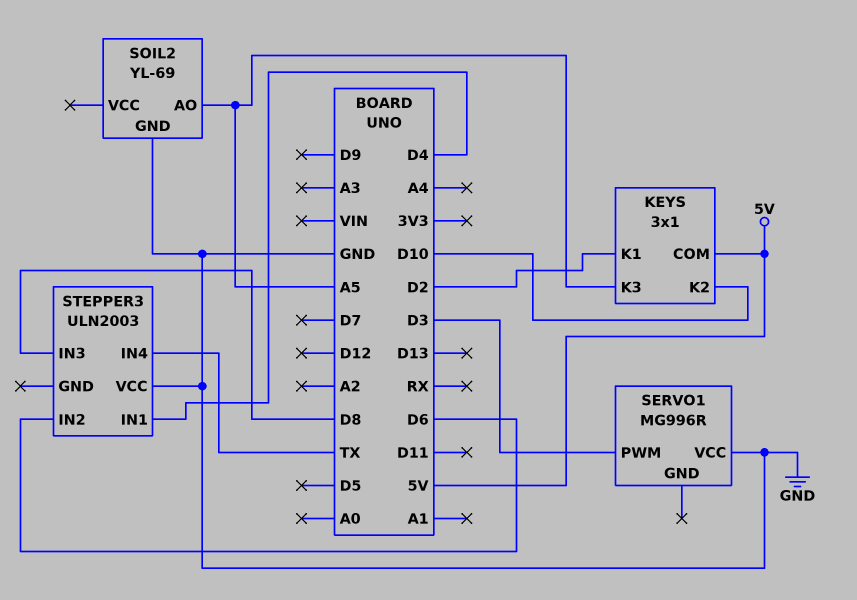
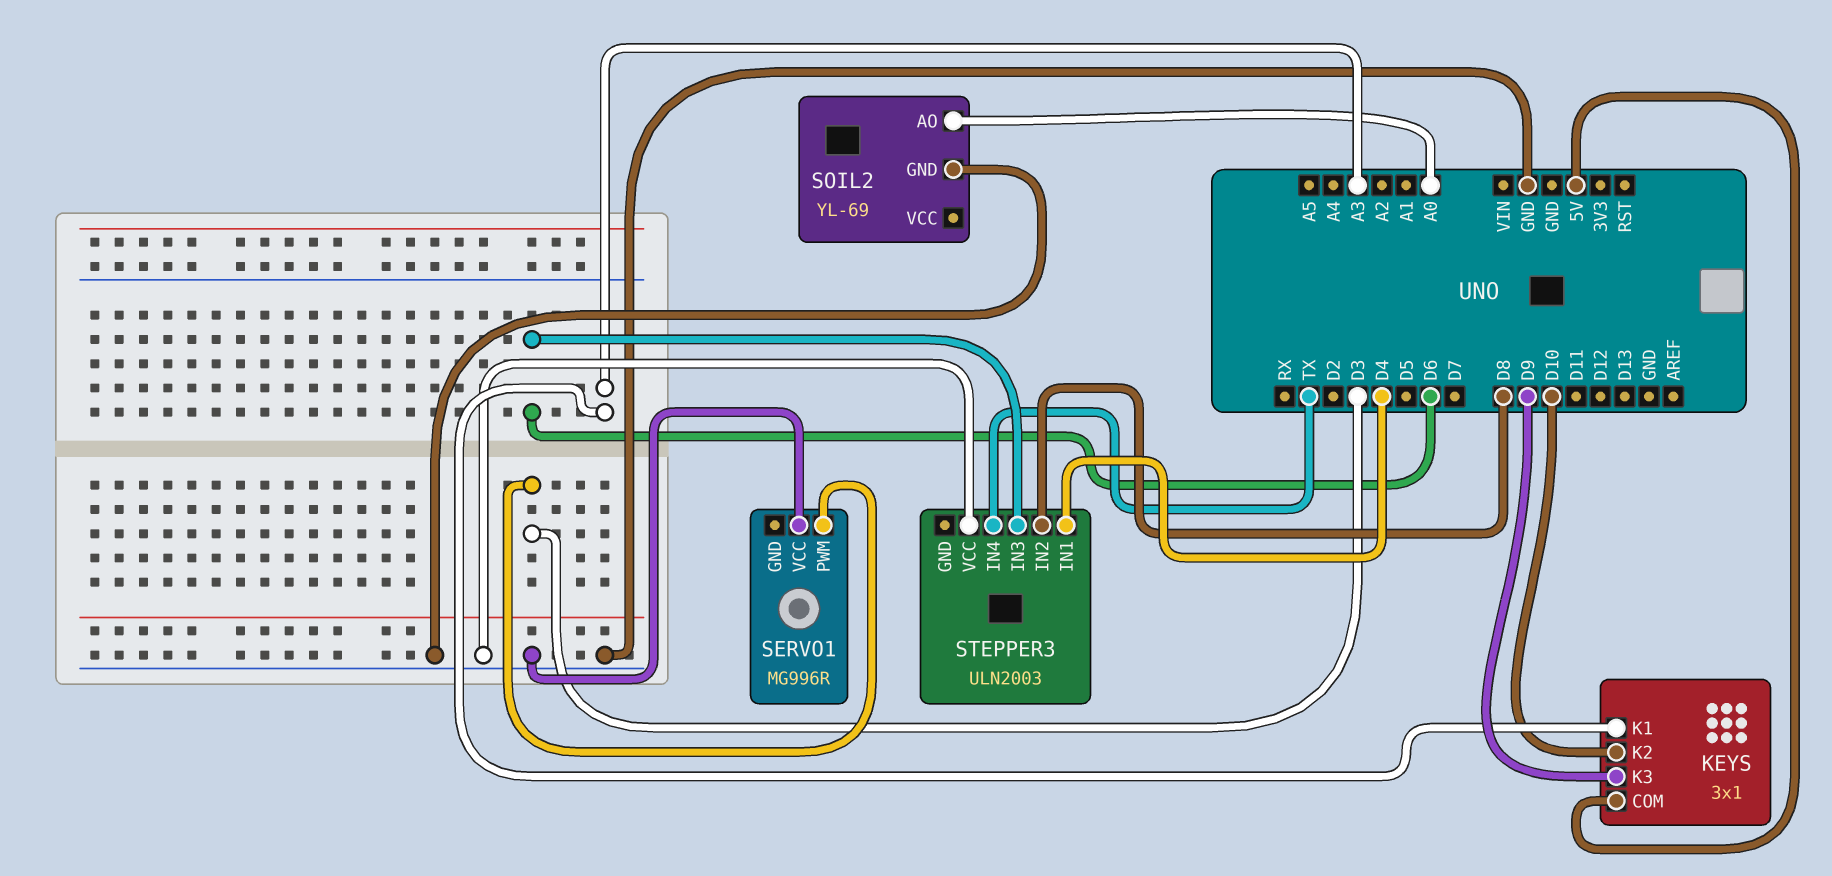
KEYS pin K1: D2 -> A3
KEYS pin K3: A5 -> D9
SOIL2 pin AO: A5 -> A0
STEPPER3 pin IN2: D6 -> D8
STEPPER3 pin IN3: D8 -> D6

